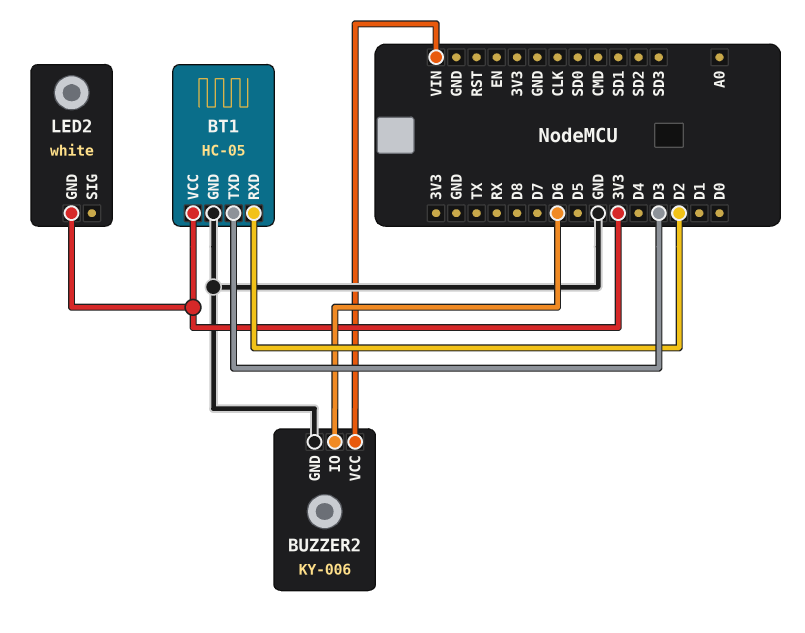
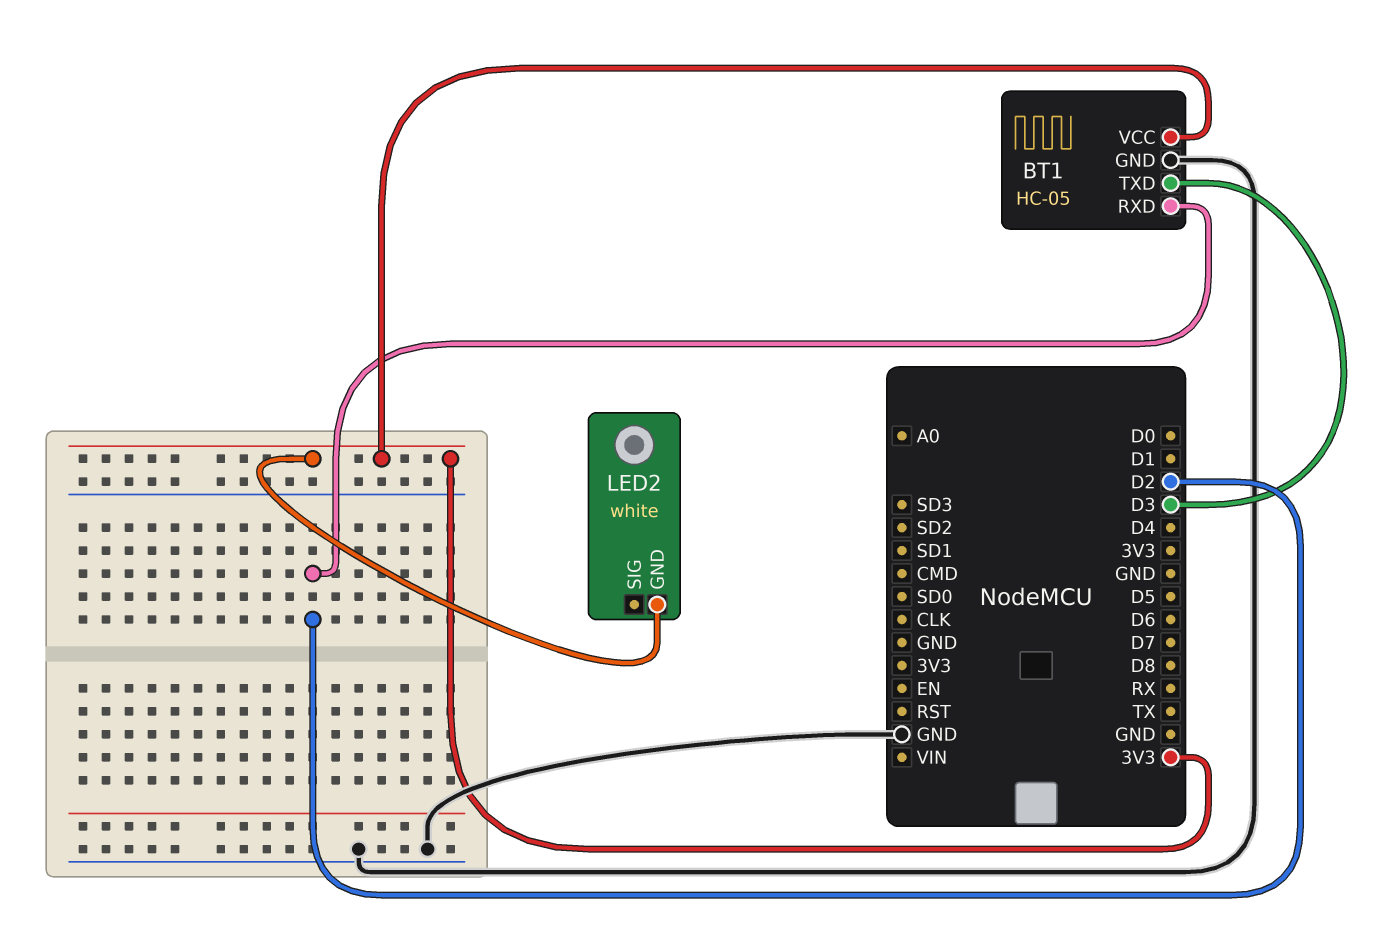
BUZZER2: KY-006 -> none
BUZZER2 pin GND: GND -> none
BUZZER2 pin IO: D6 -> none
BUZZER2 pin VCC: VIN -> none

